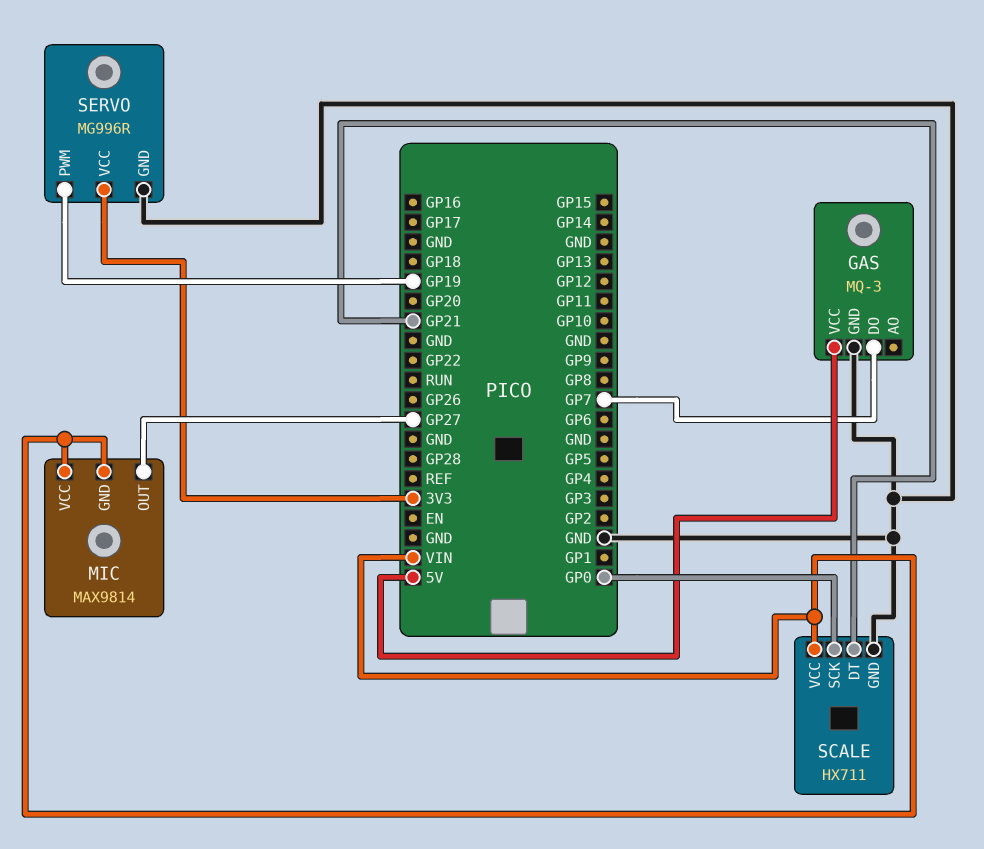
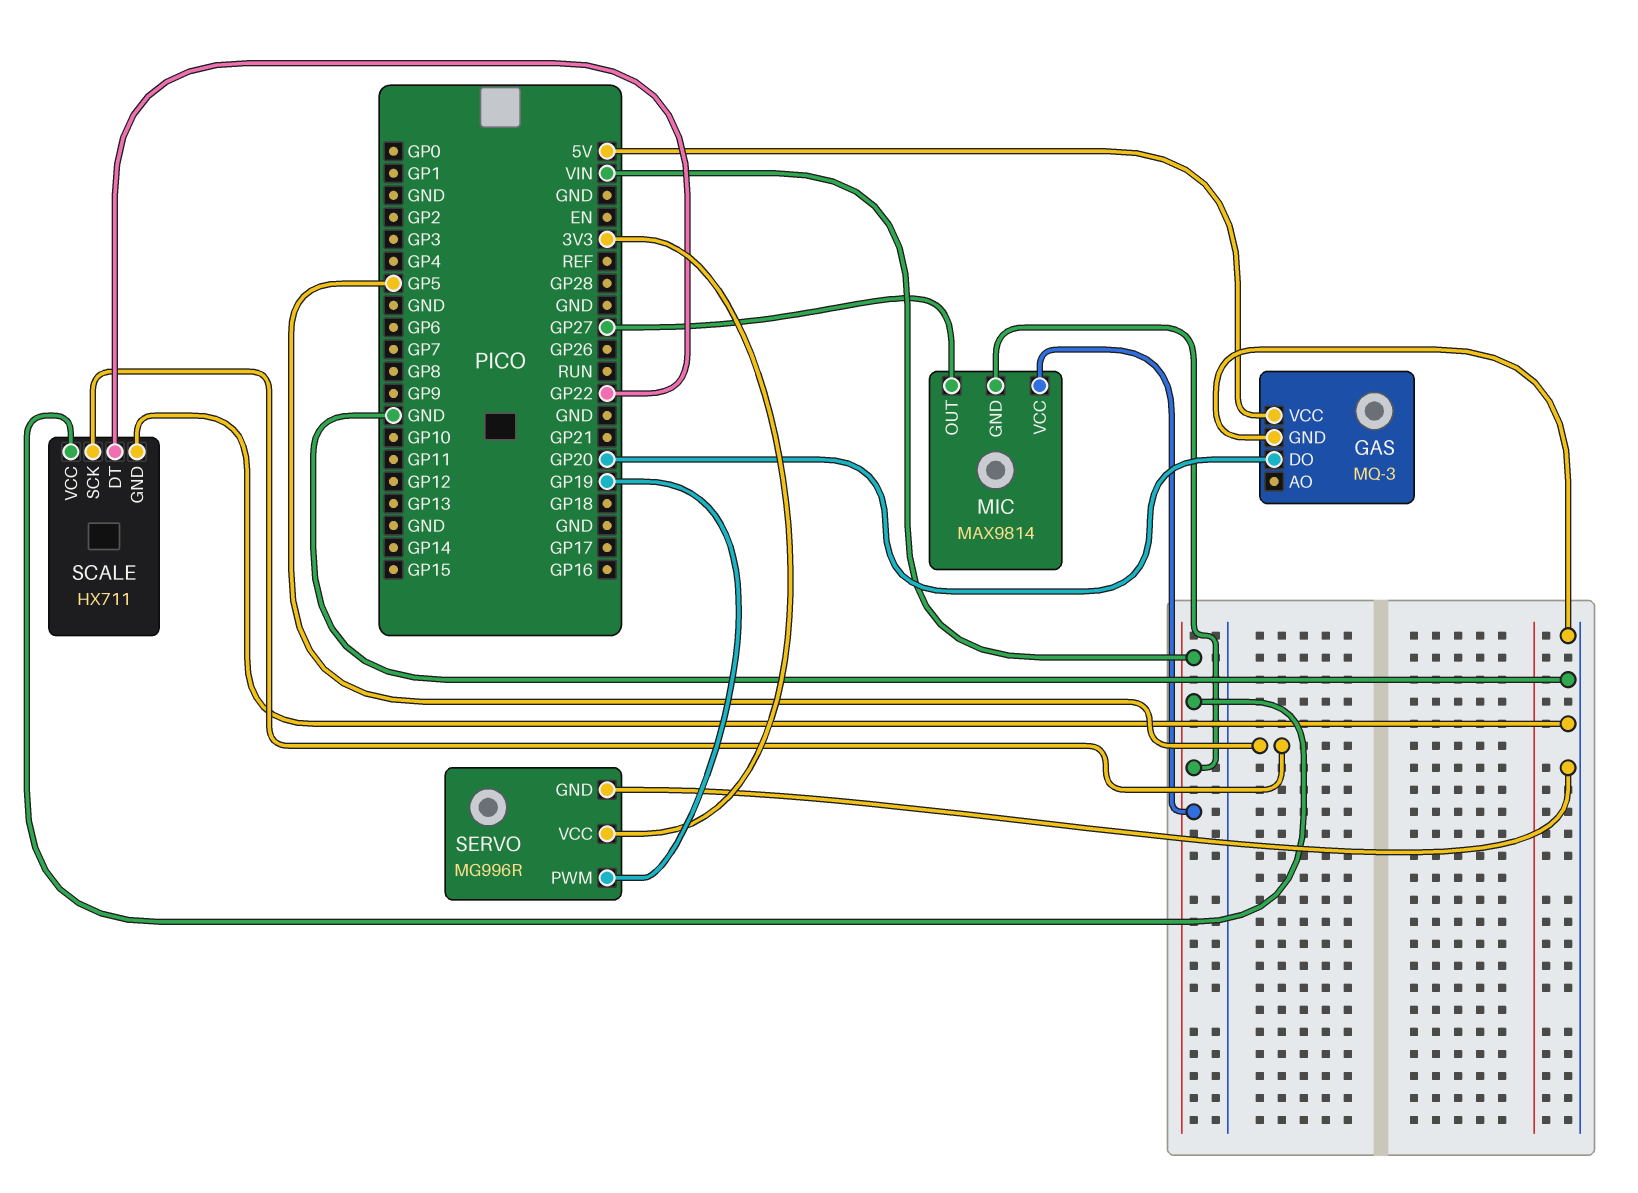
GAS pin DO: GP7 -> GP20
SCALE pin DT: GP21 -> GP22
SCALE pin SCK: GP0 -> GP5

